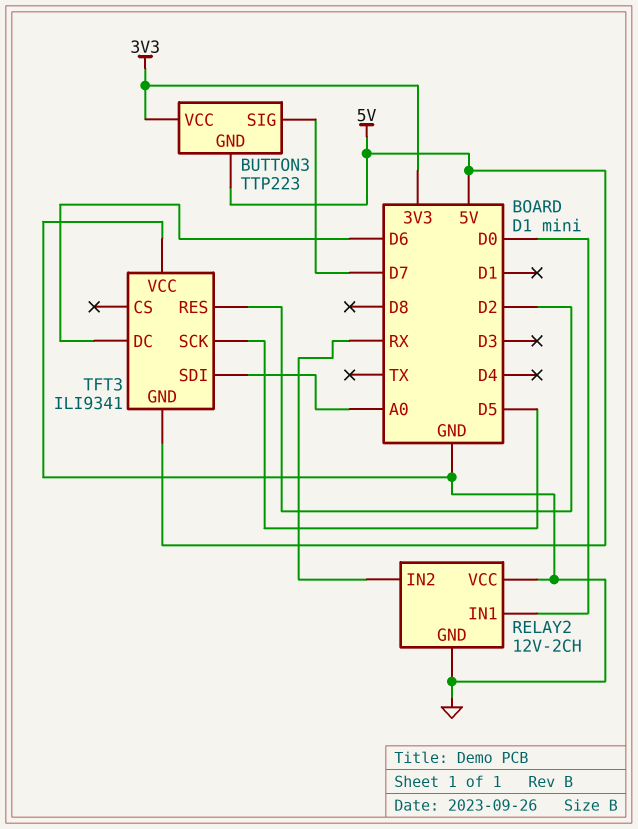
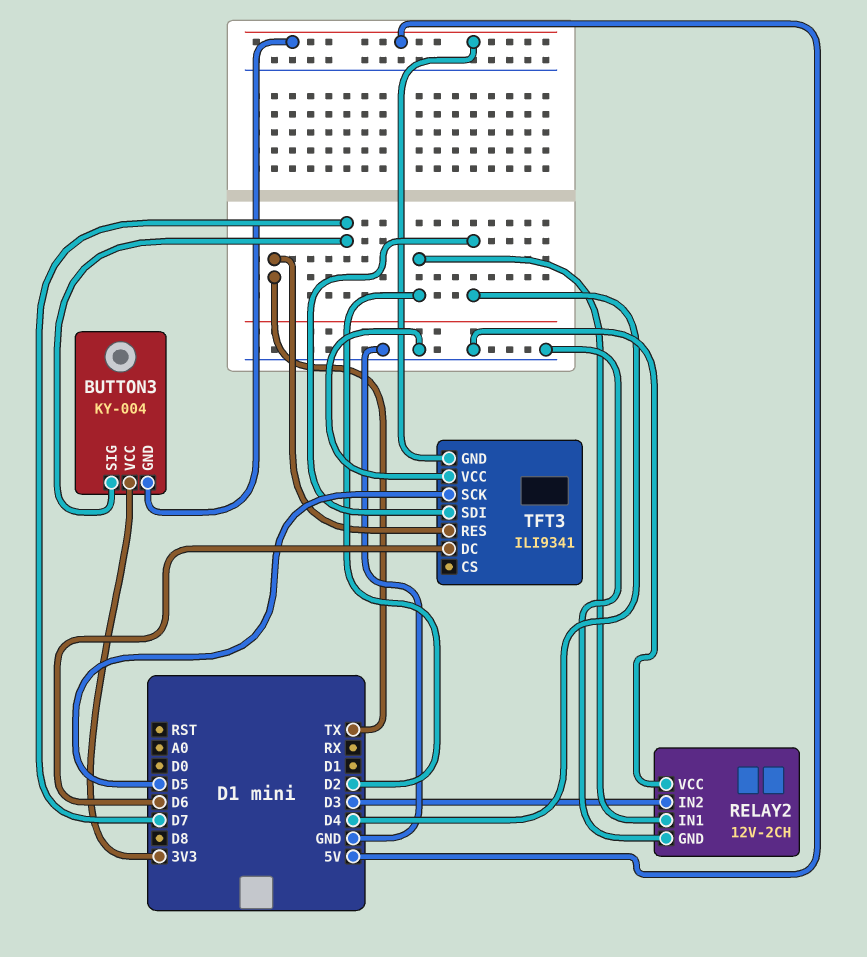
BUTTON3: TTP223 -> KY-004
RELAY2 pin IN1: D0 -> D2
RELAY2 pin IN2: RX -> D3
TFT3 pin RES: D2 -> TX
TFT3 pin SDI: A0 -> D4

